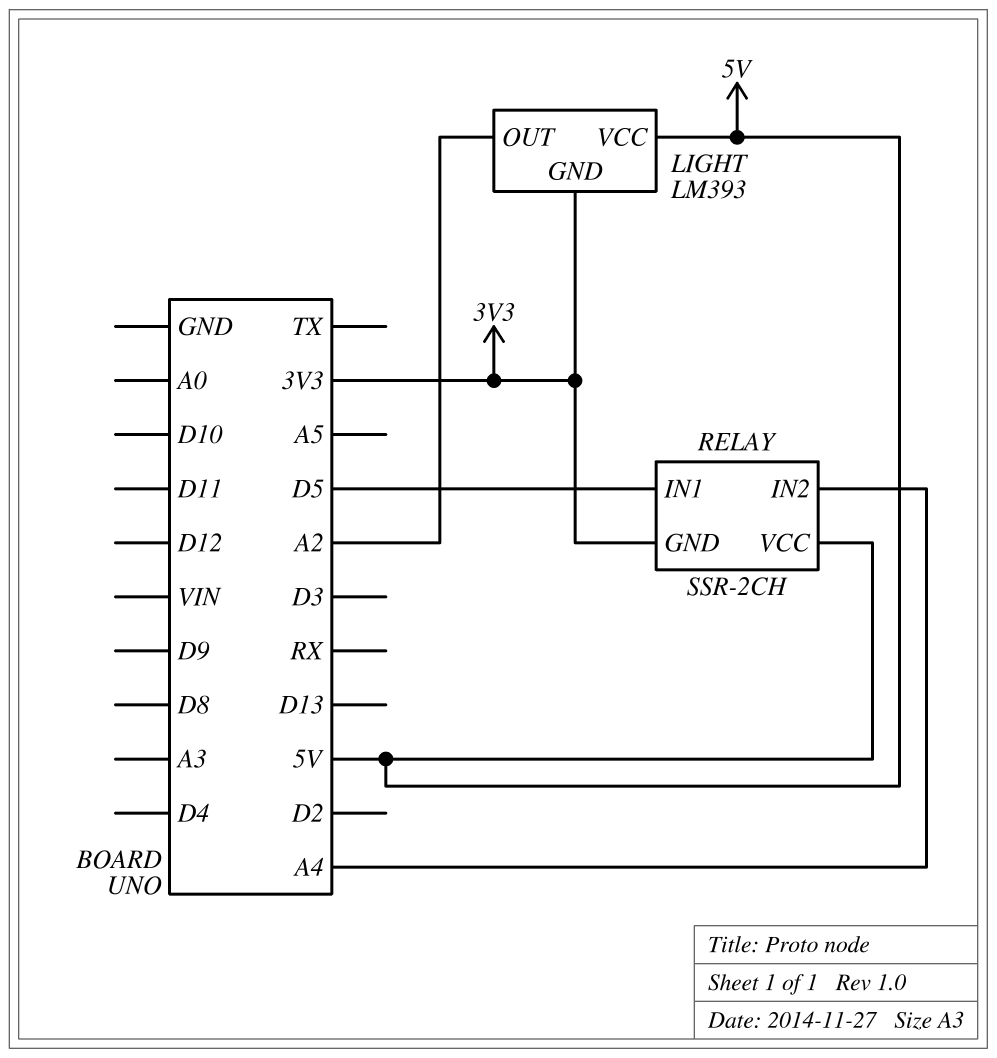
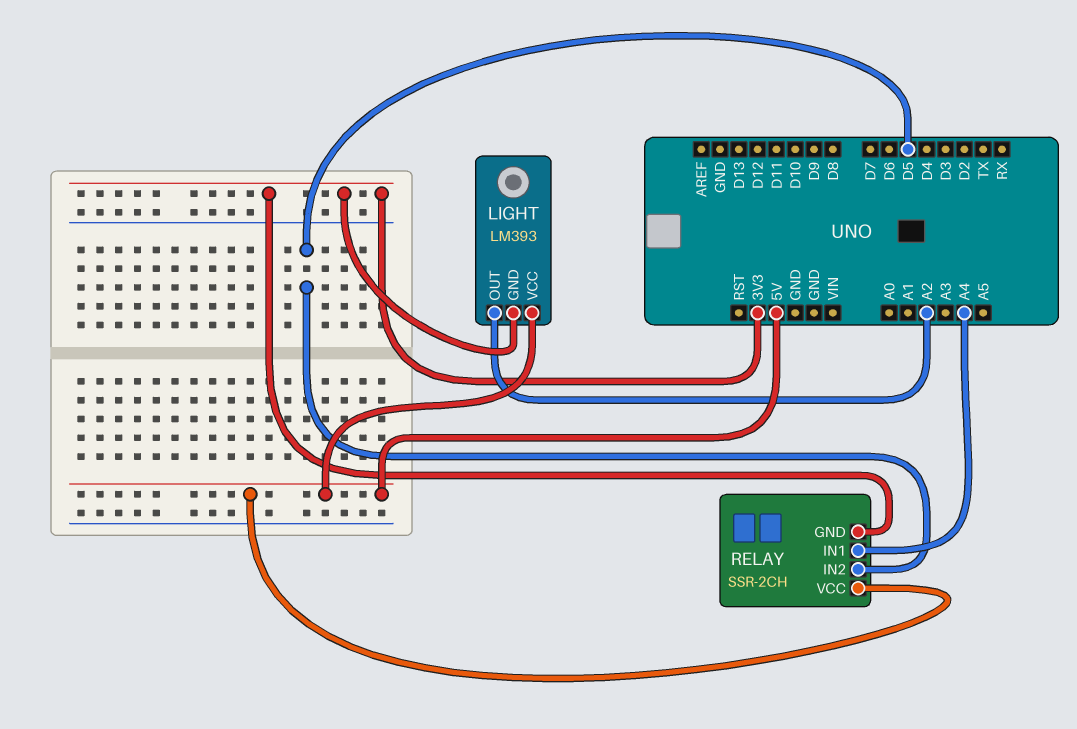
RELAY pin IN1: D5 -> A4
RELAY pin IN2: A4 -> D5

